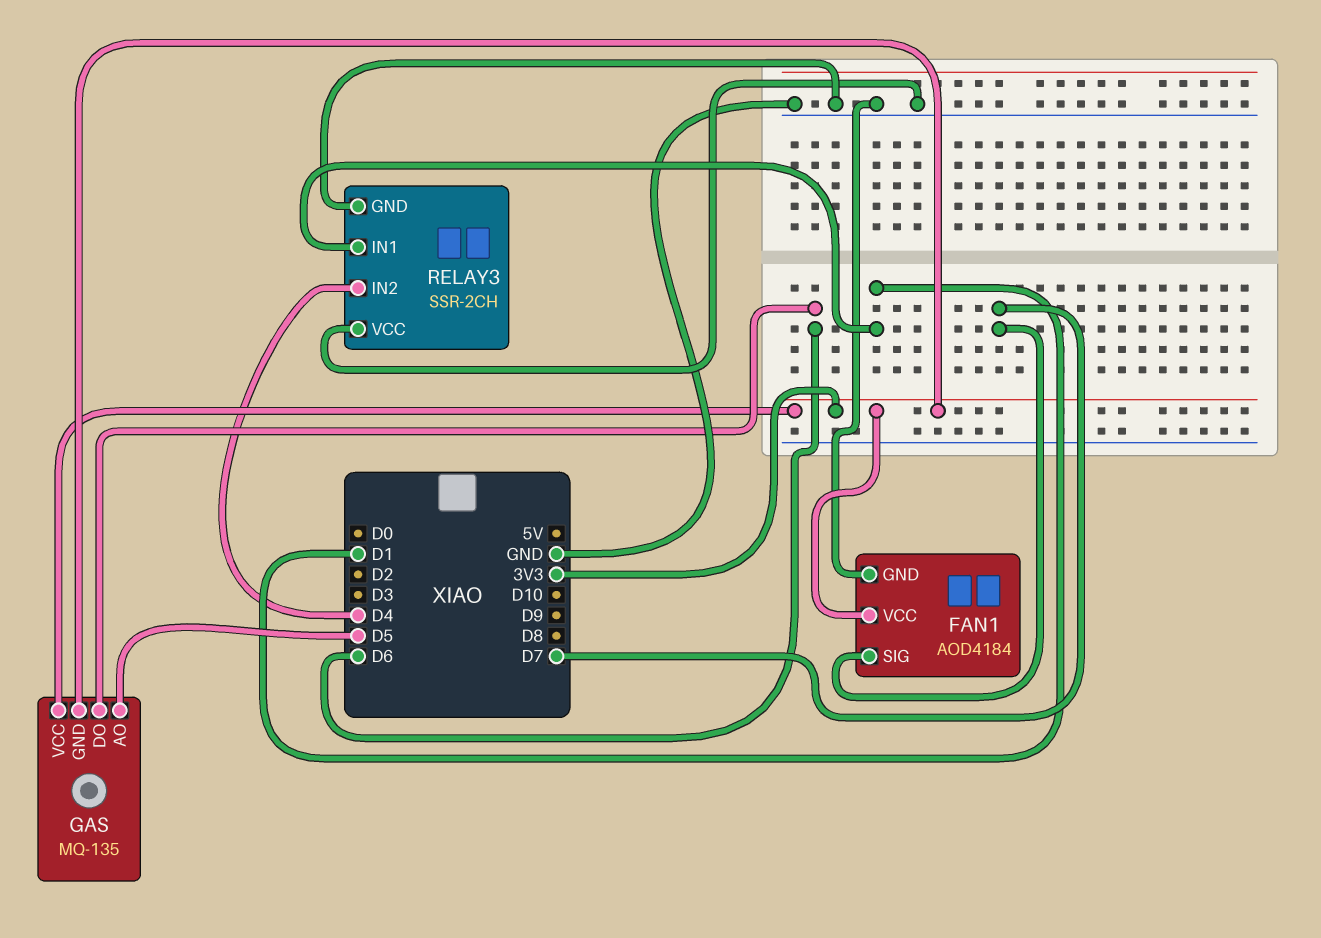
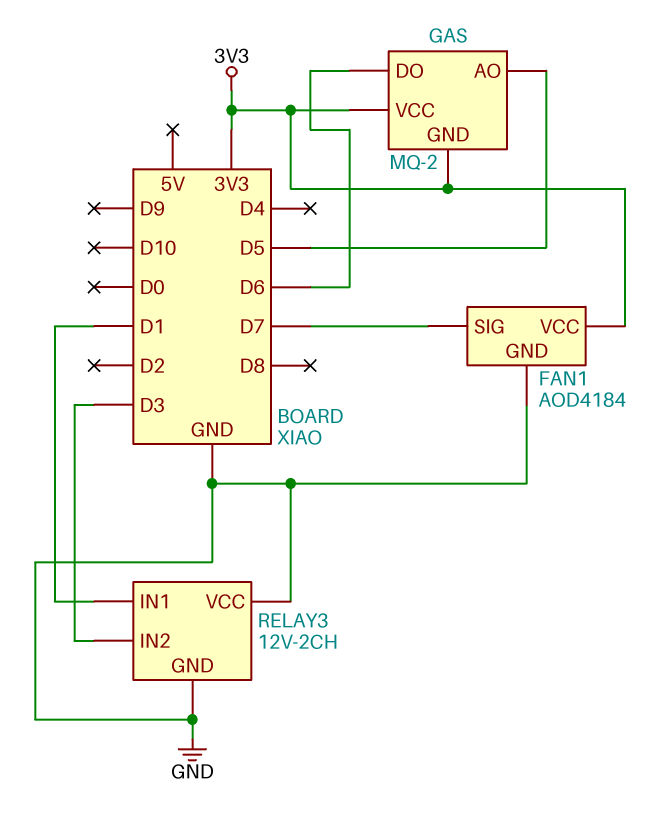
GAS: MQ-135 -> MQ-2
RELAY3: SSR-2CH -> 12V-2CH
RELAY3 pin IN2: D4 -> D3

